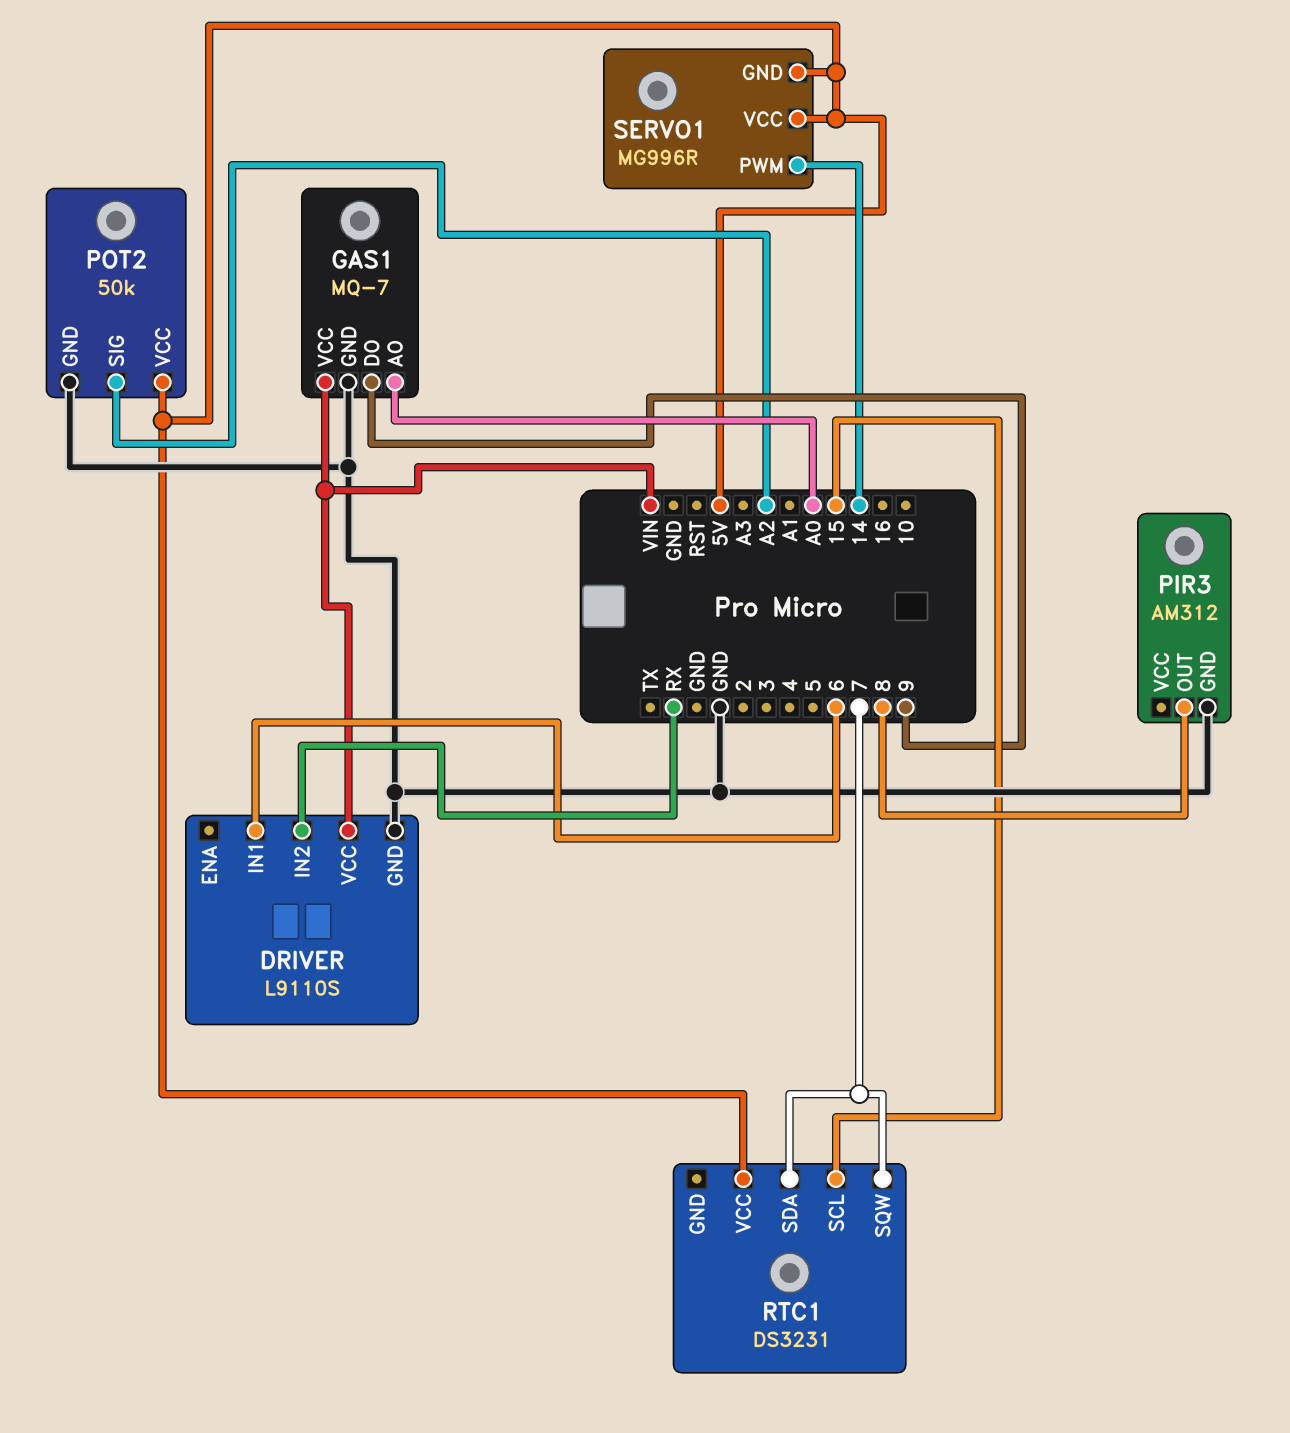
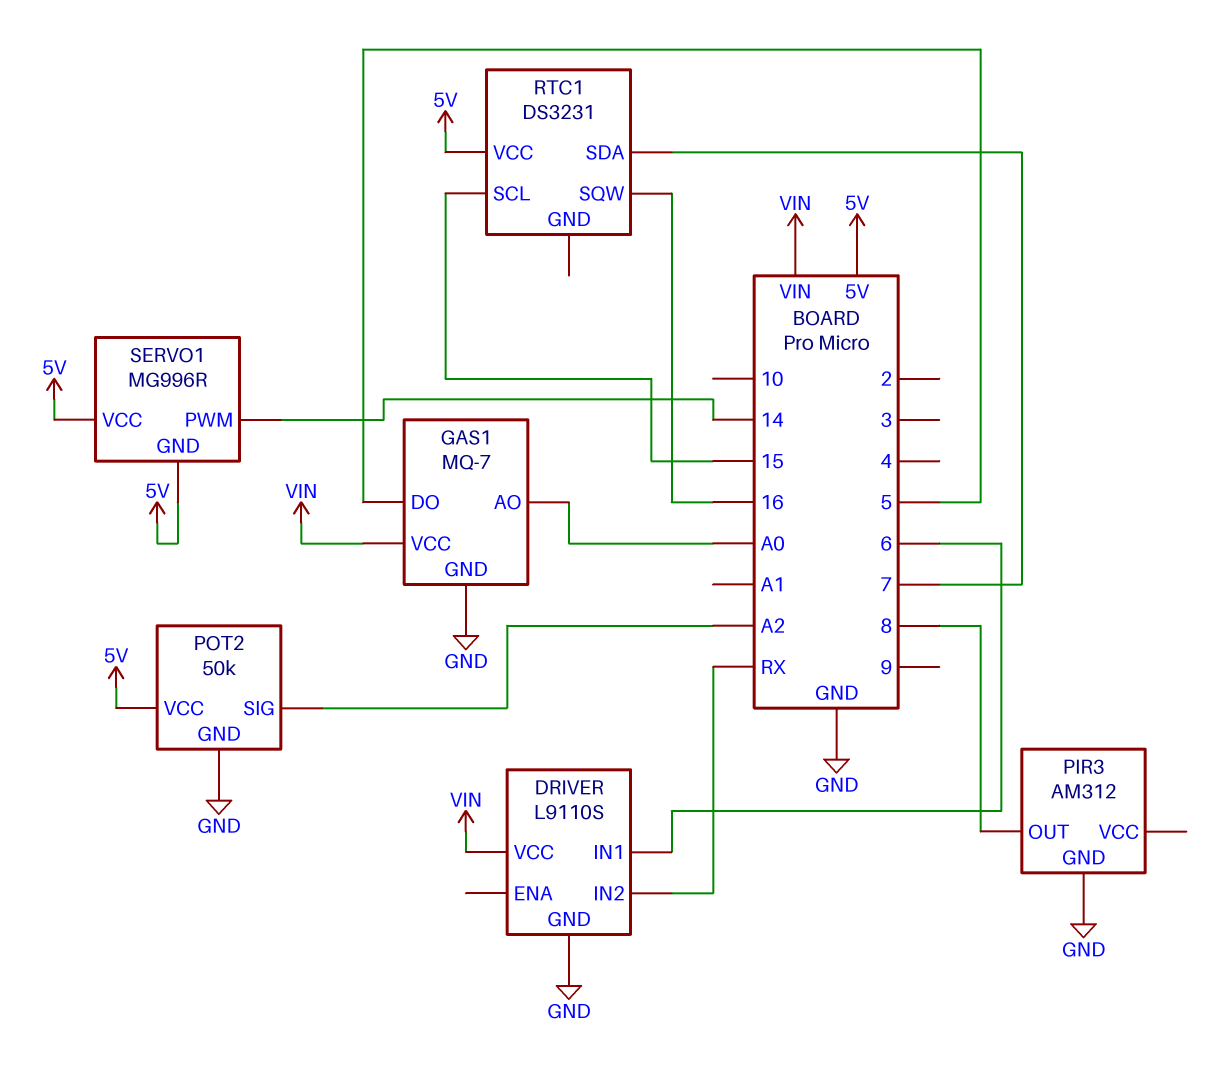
GAS1 pin DO: 9 -> 5
RTC1 pin SQW: 7 -> 16

